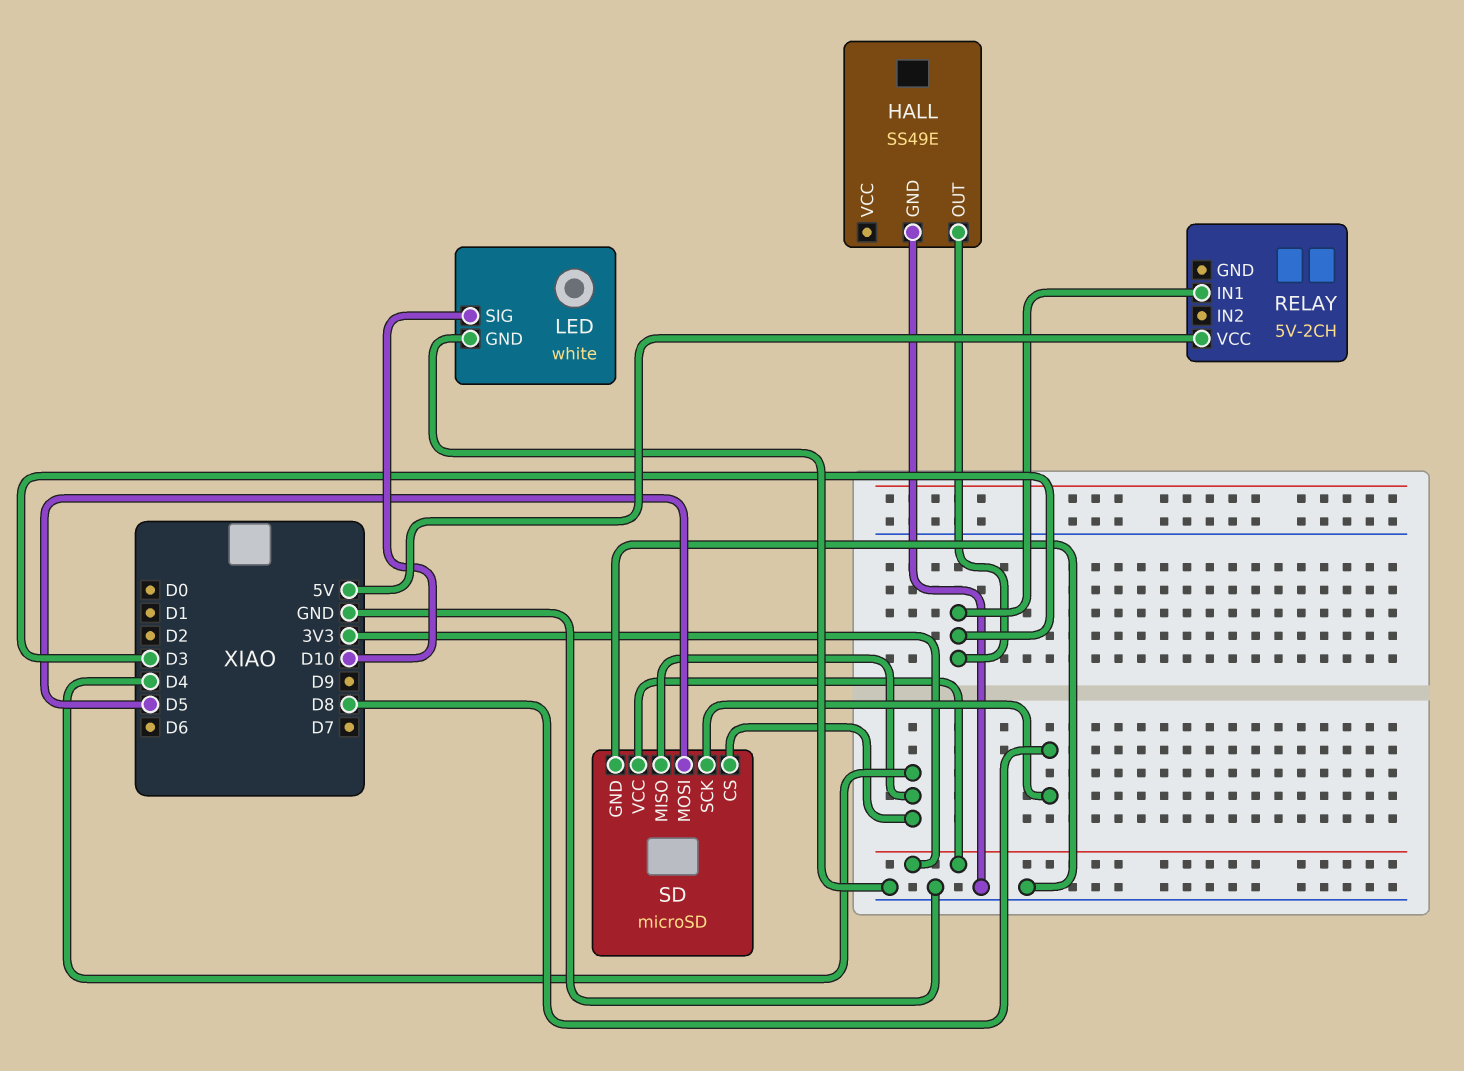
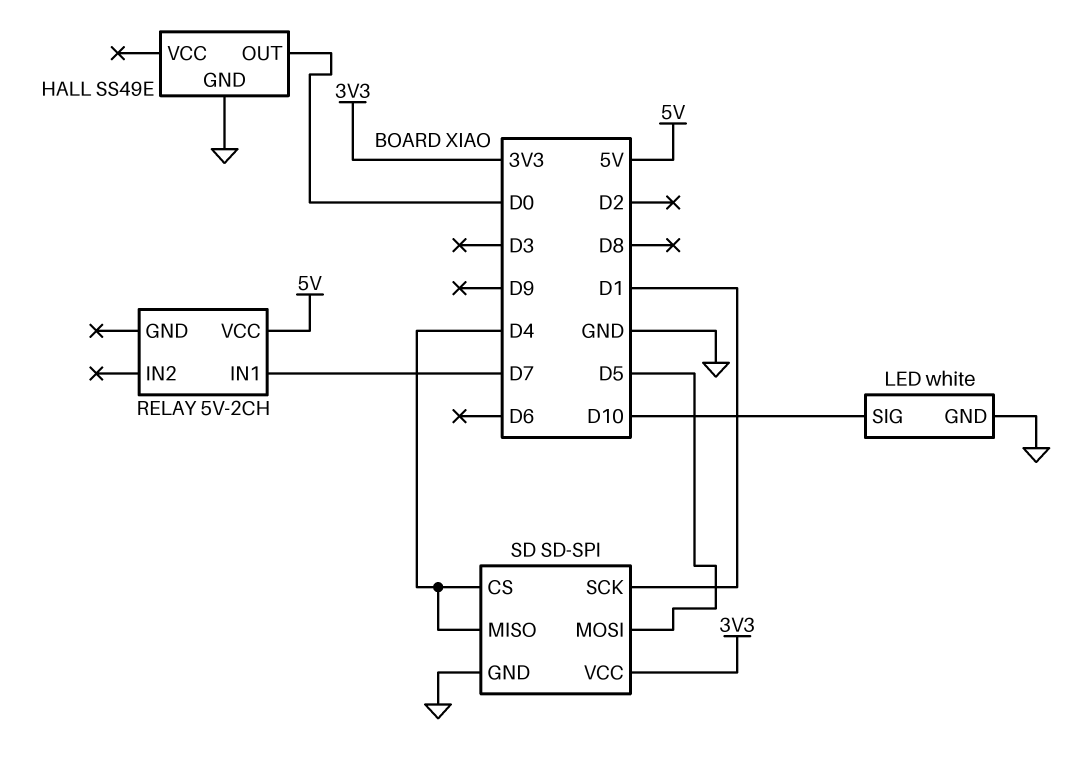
HALL pin OUT: D3 -> D0
RELAY pin IN1: D3 -> D7
SD: microSD -> SD-SPI
SD pin SCK: D8 -> D1

